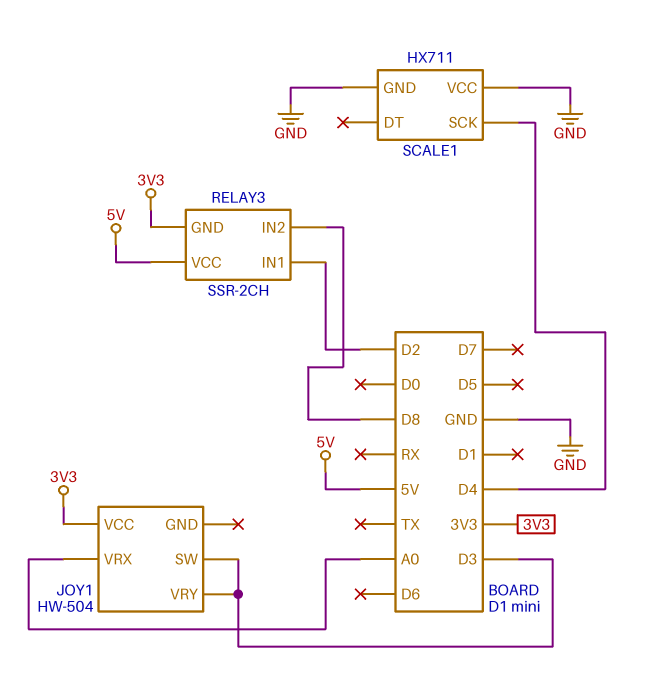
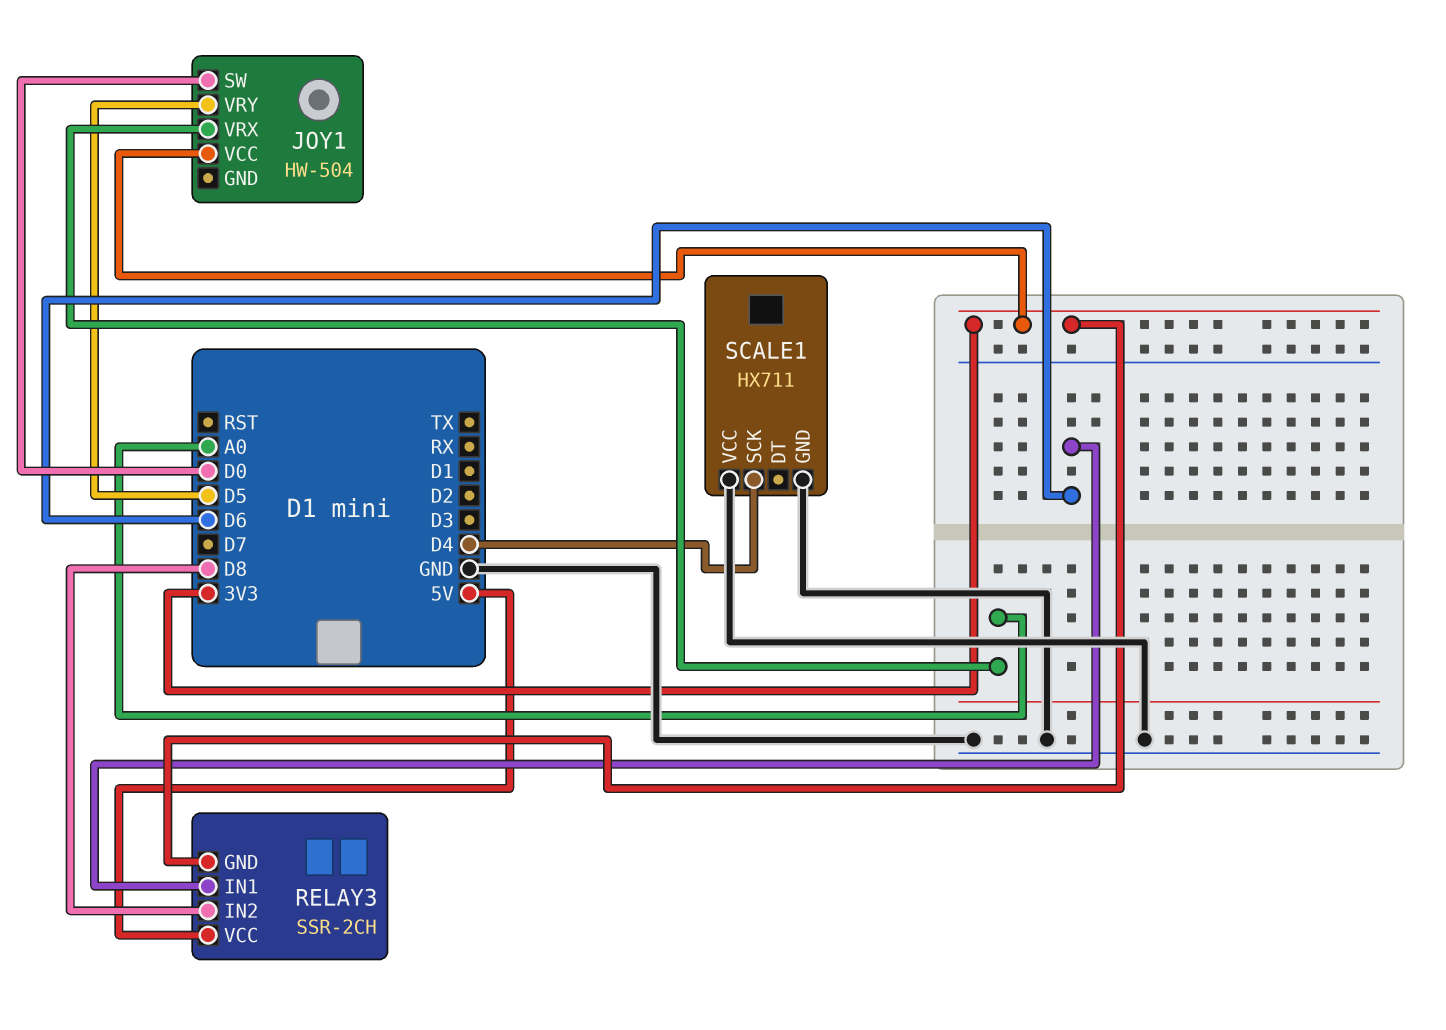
JOY1 pin SW: D3 -> D0
JOY1 pin VRY: D3 -> D5
RELAY3 pin IN1: D2 -> D6

